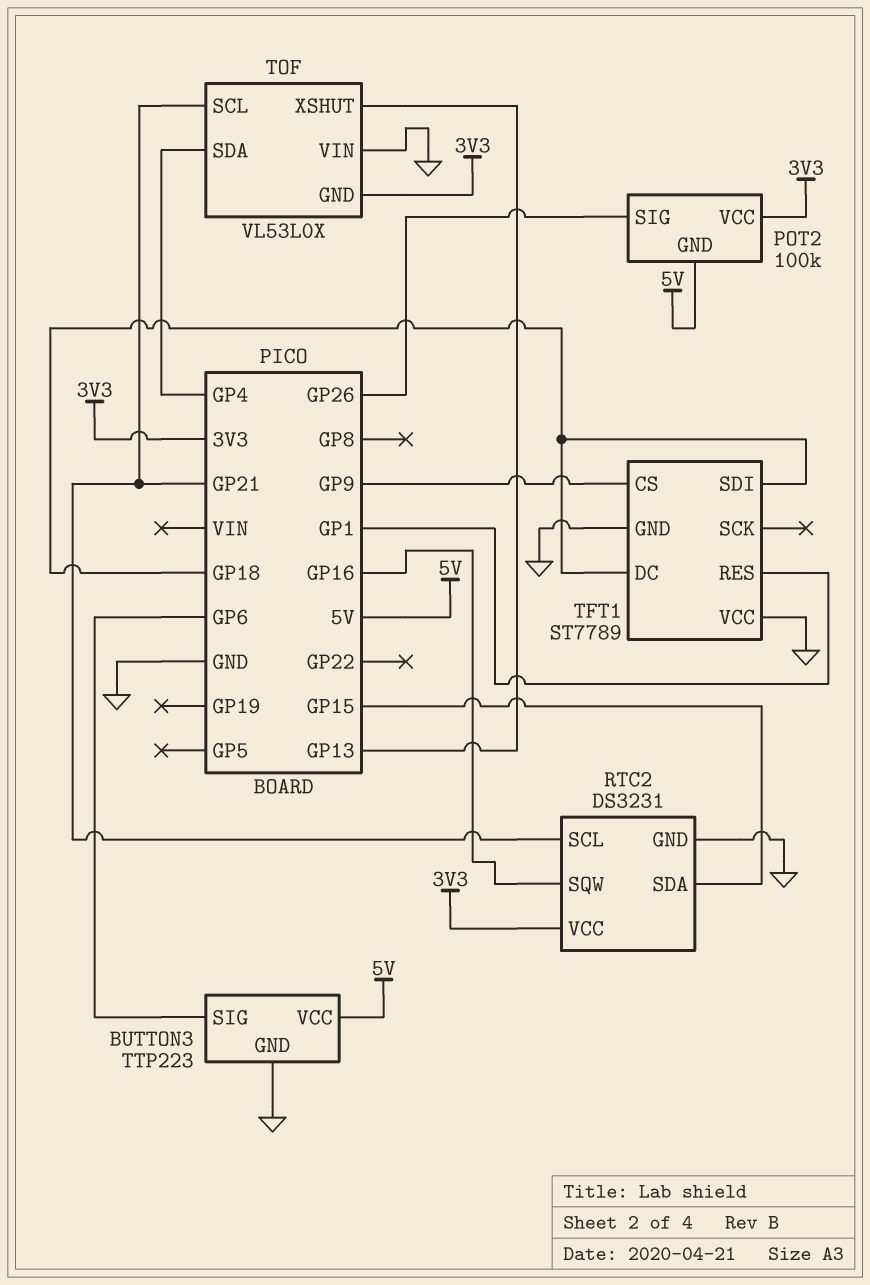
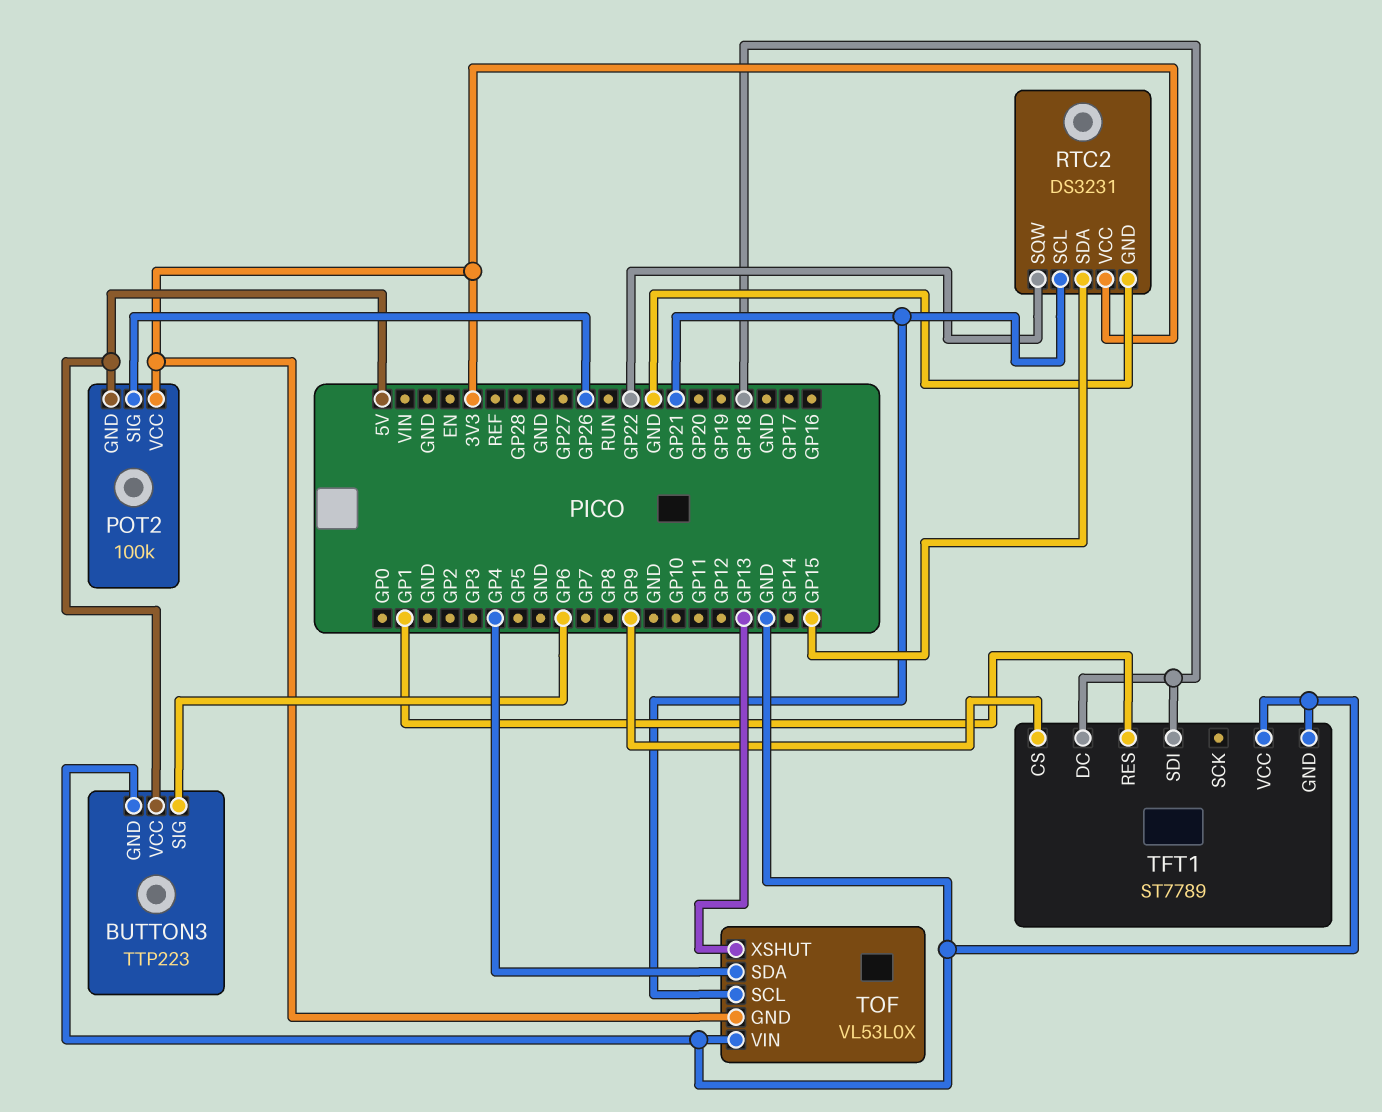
RTC2 pin SQW: GP16 -> GP22

